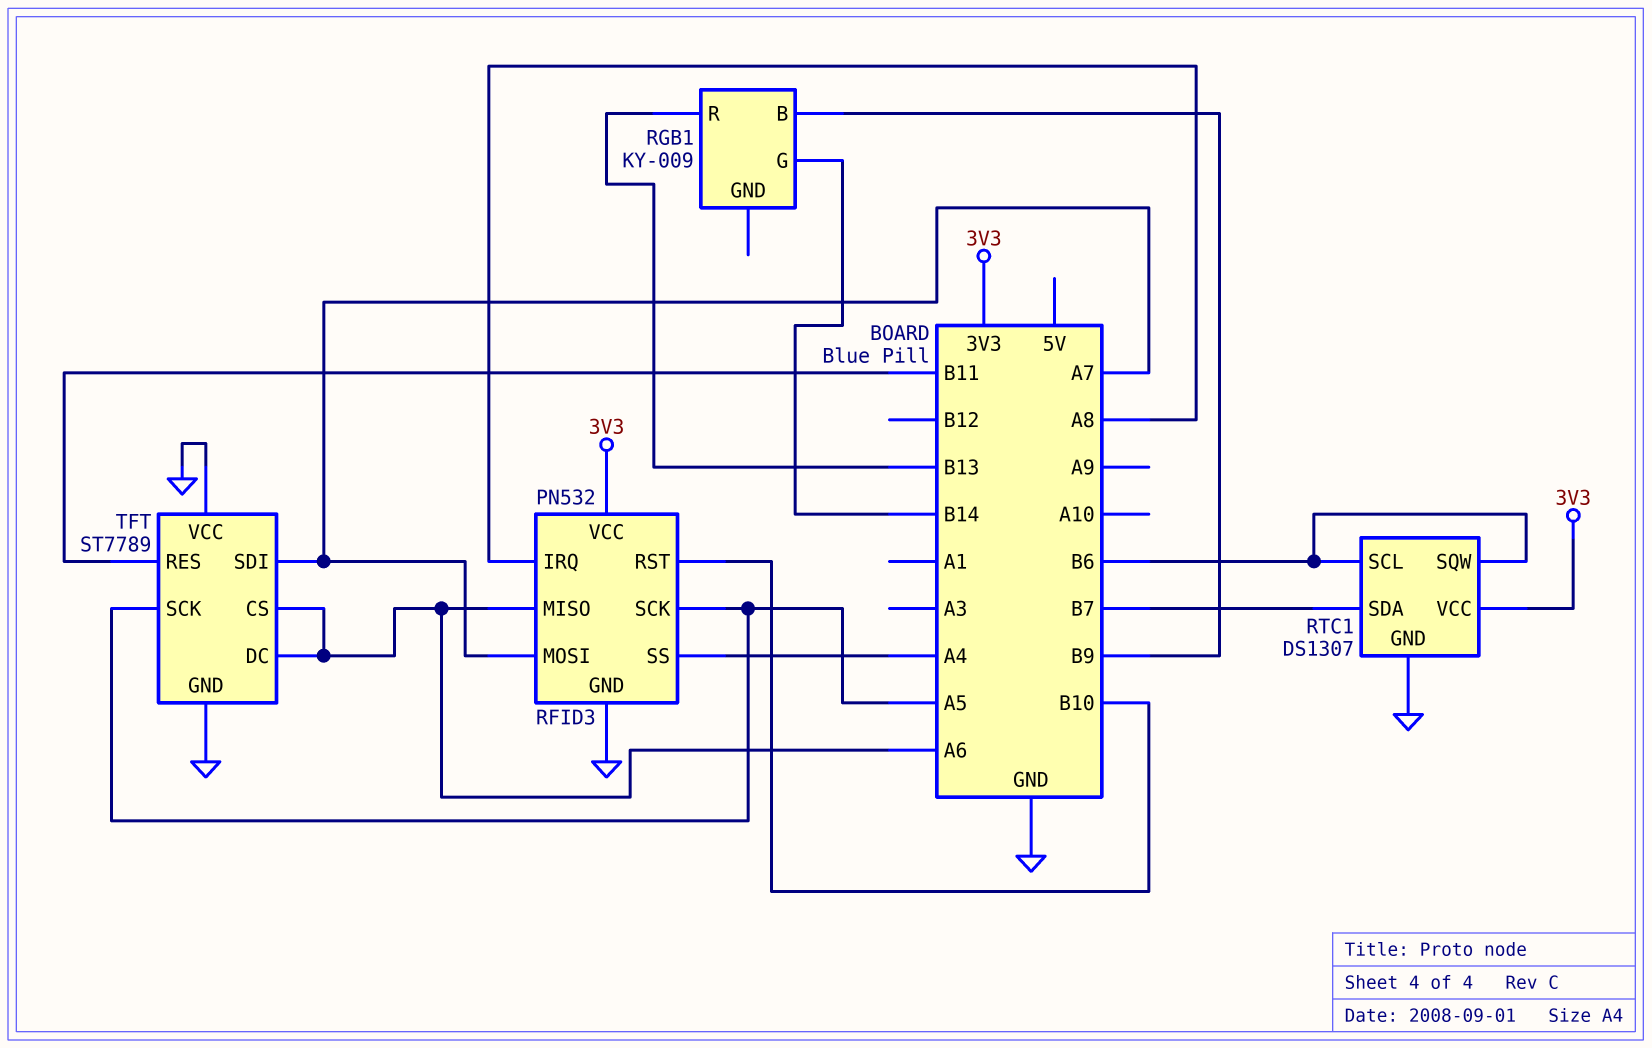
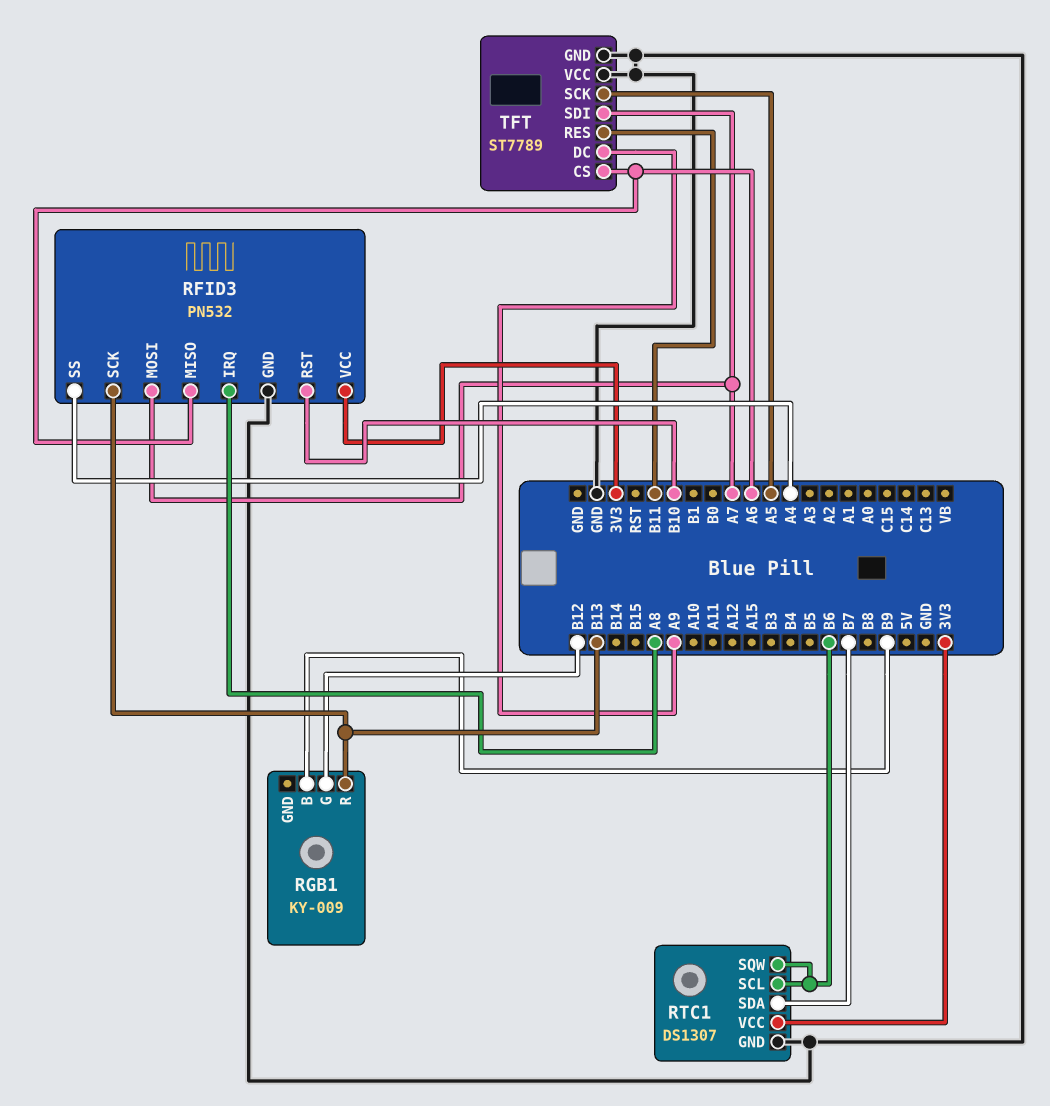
RFID3 pin SCK: A5 -> B13
RGB1 pin G: B14 -> B12
TFT pin DC: A6 -> A9

